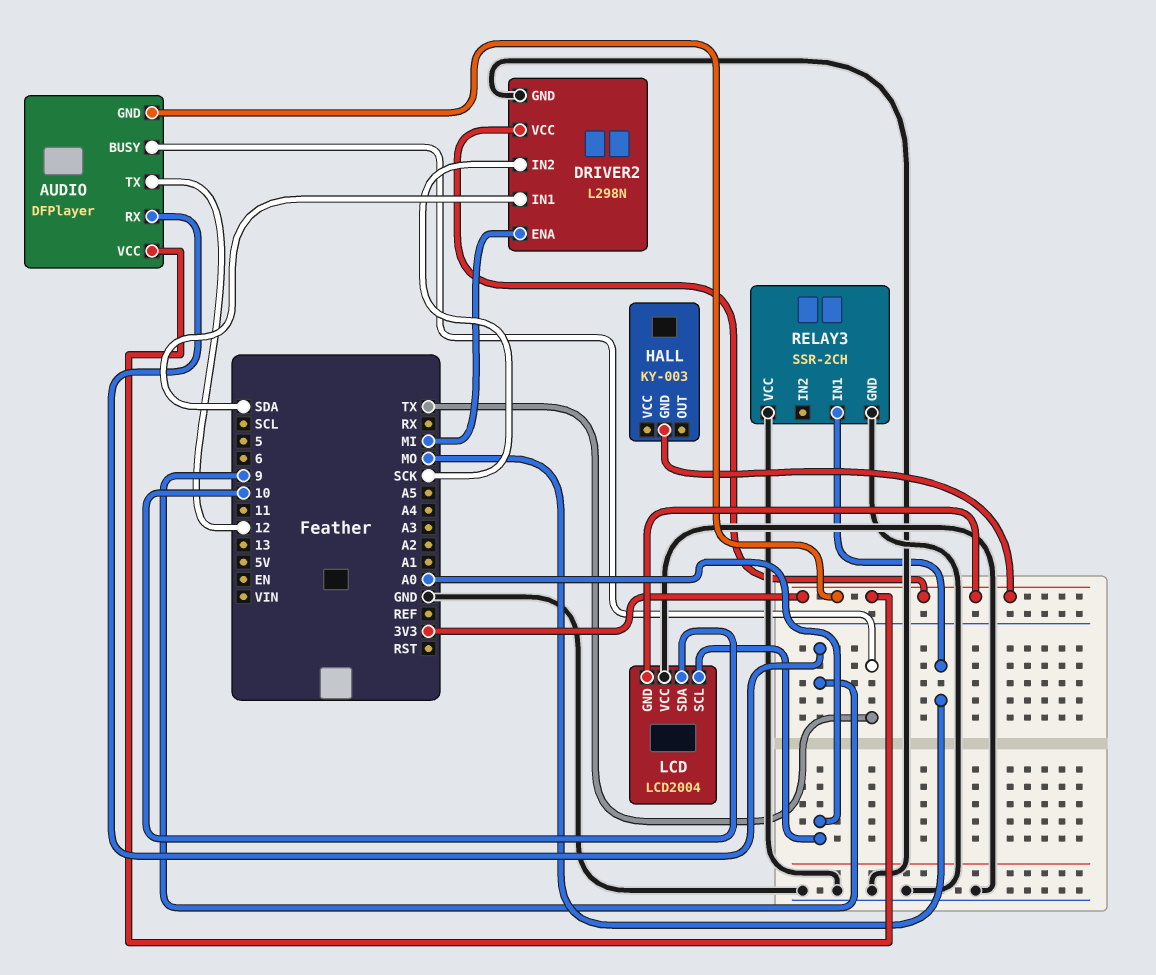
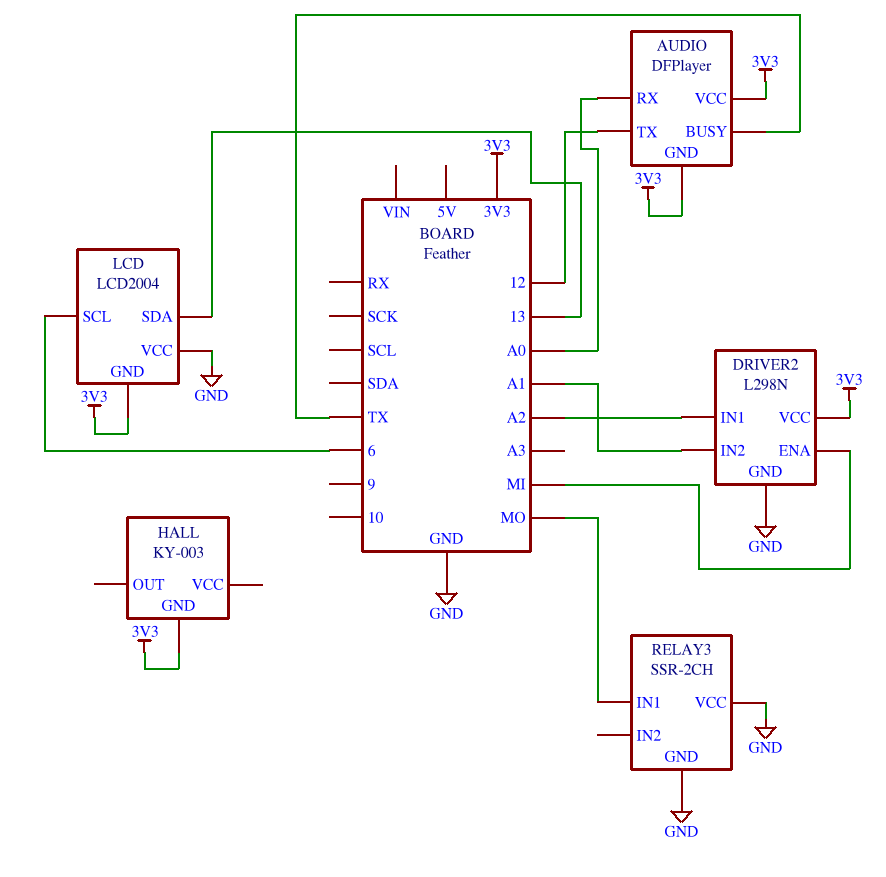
AUDIO pin RX: 9 -> A0
DRIVER2 pin IN1: SDA -> A2
DRIVER2 pin IN2: SCK -> A1
LCD pin SCL: A0 -> 6
LCD pin SDA: 10 -> 13

